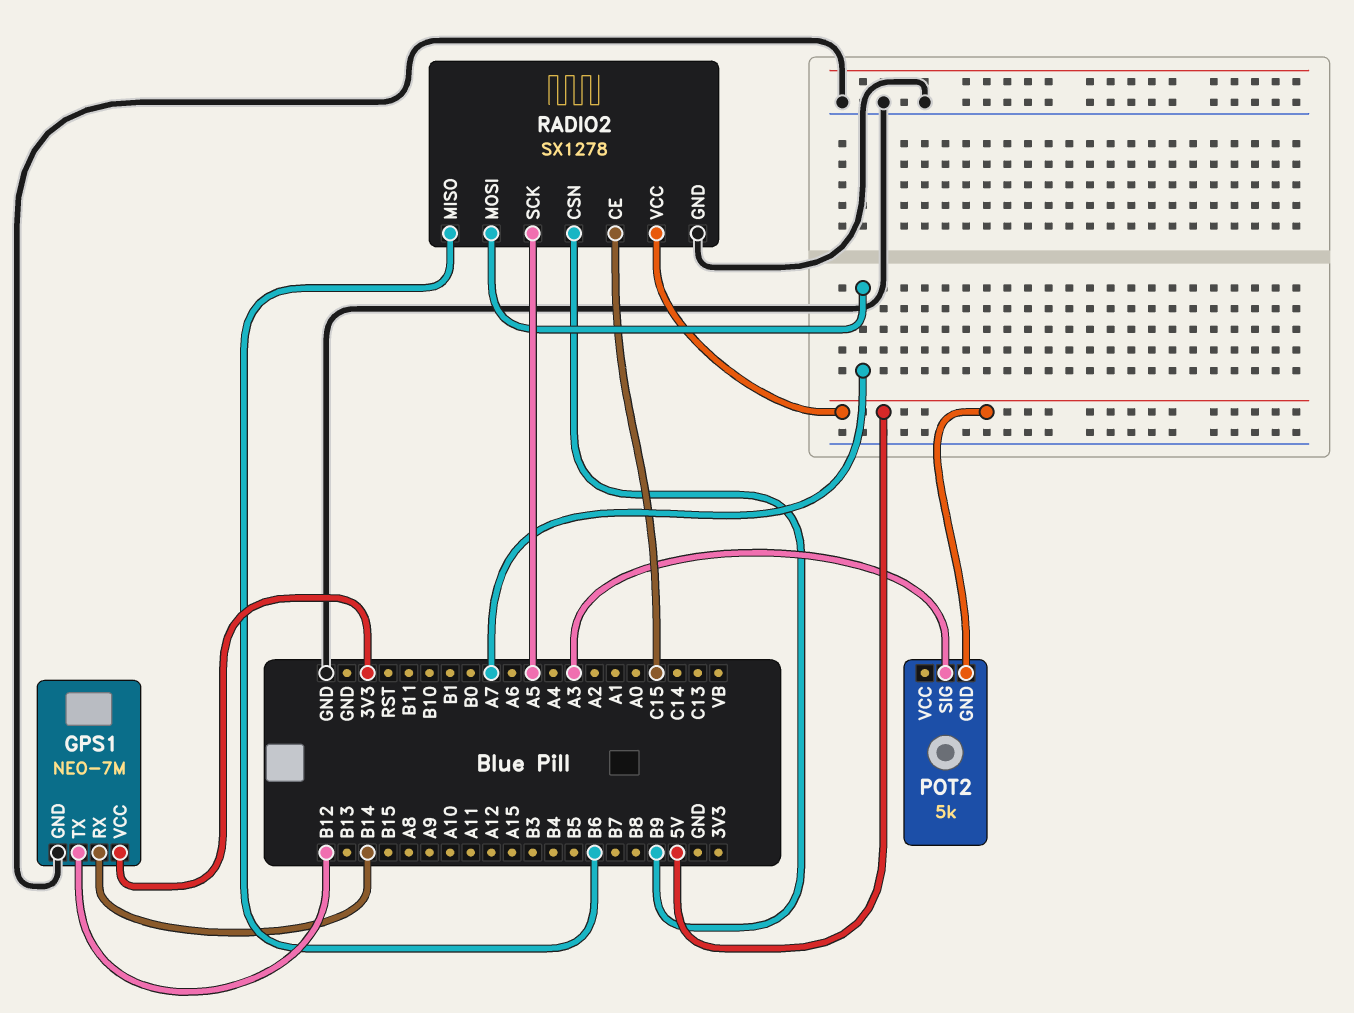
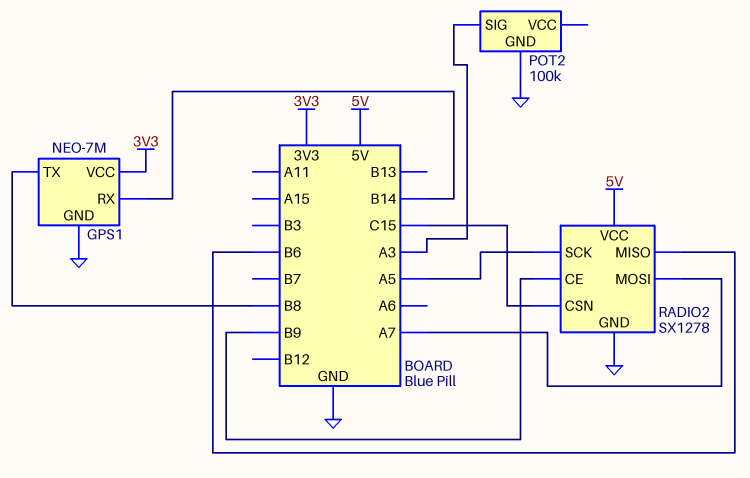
GPS1 pin TX: B12 -> B8
POT2: 5k -> 100k
POT2 pin GND: 5V -> GND
RADIO2 pin CE: C15 -> B9
RADIO2 pin CSN: B9 -> C15

